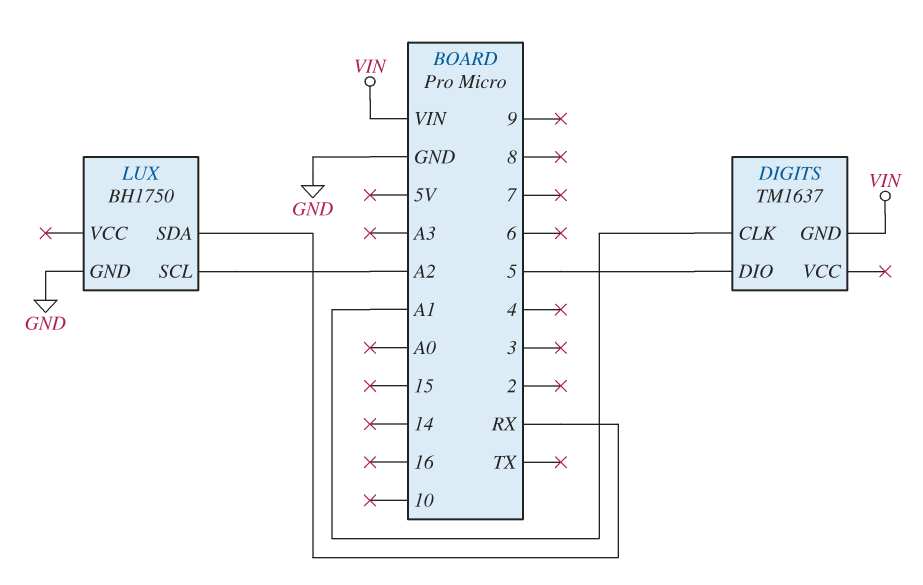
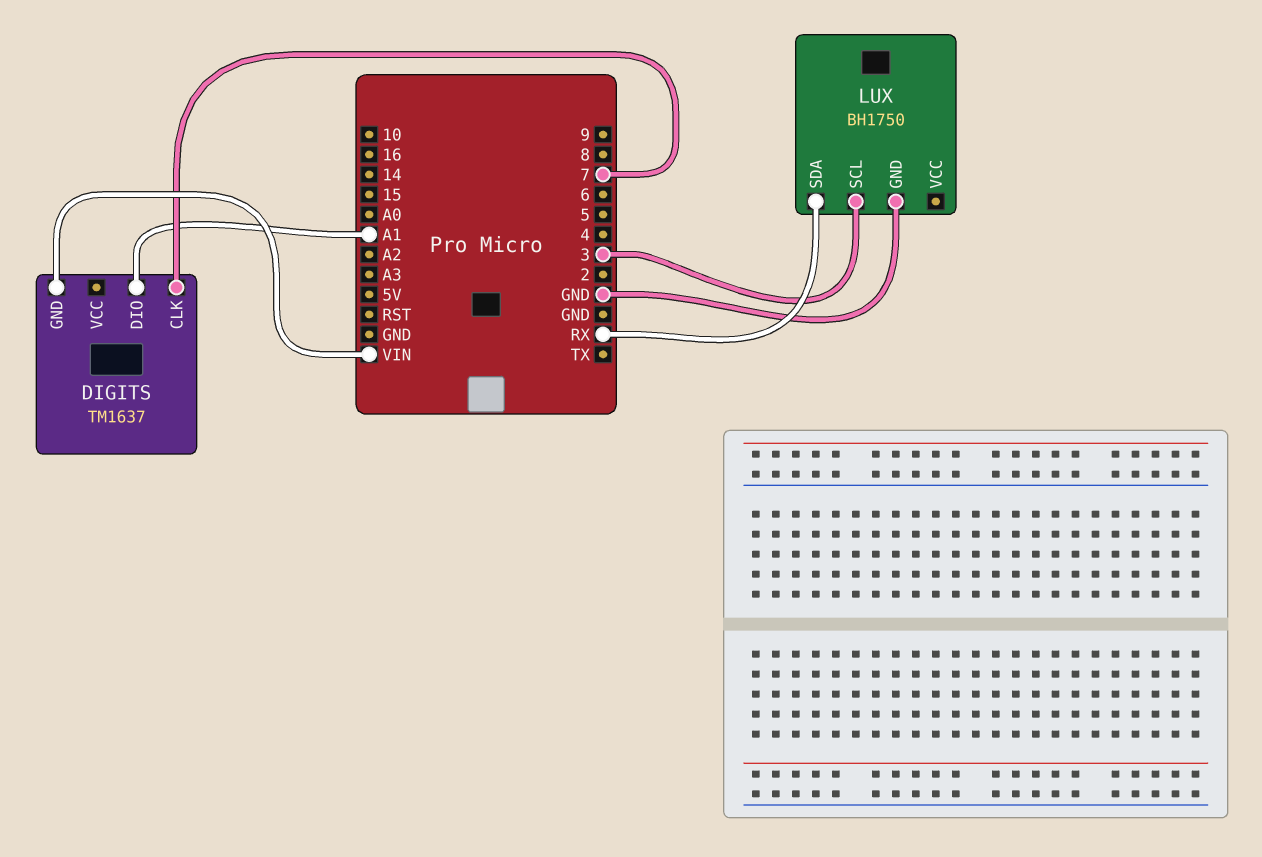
DIGITS pin CLK: A1 -> 7
DIGITS pin DIO: 5 -> A1
LUX pin SCL: A2 -> 3

